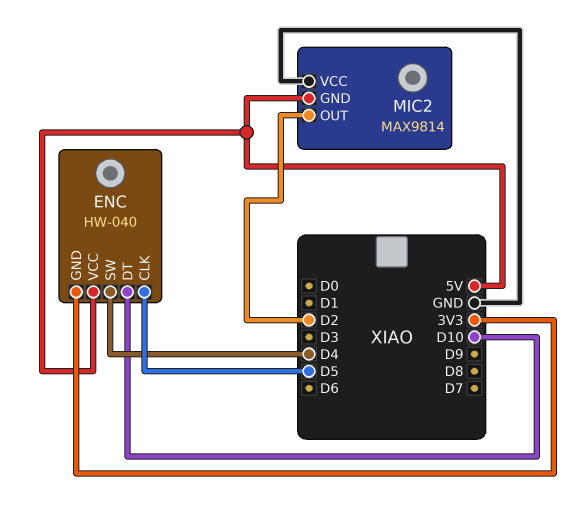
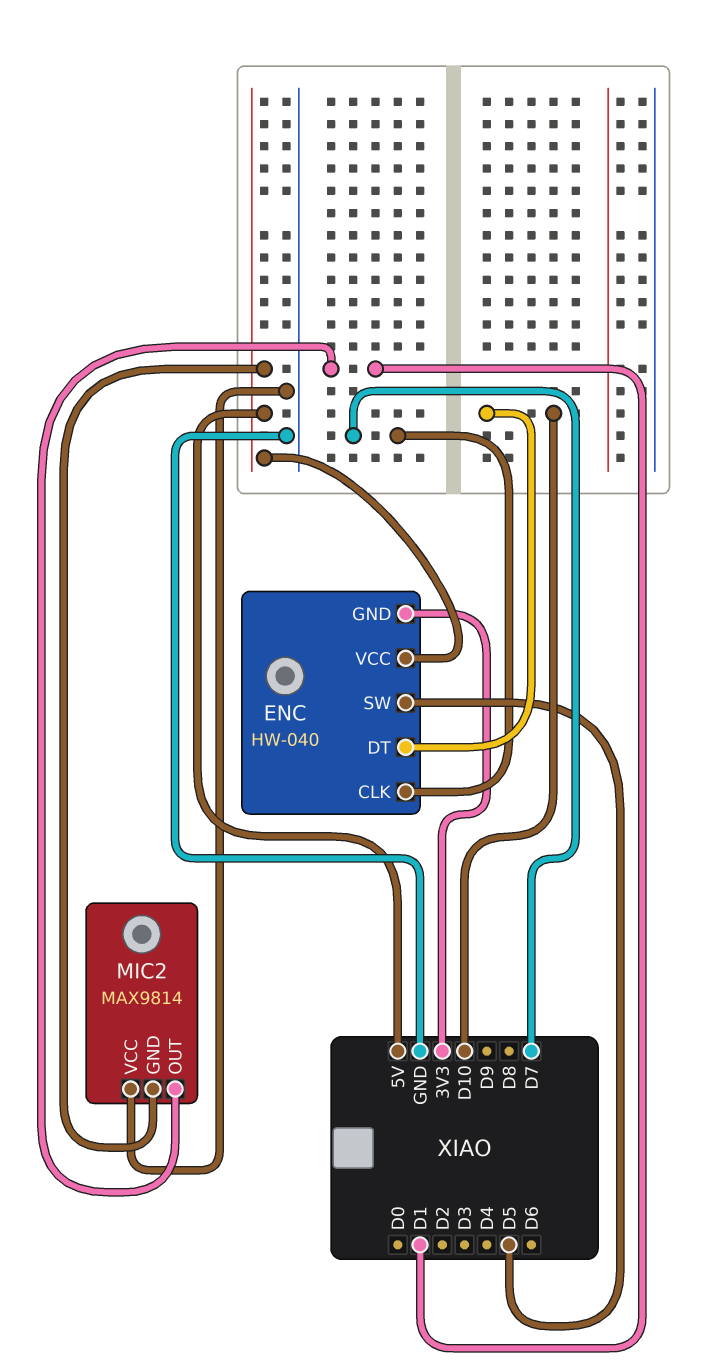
ENC pin CLK: D5 -> D7
ENC pin SW: D4 -> D5
MIC2 pin OUT: D2 -> D1

